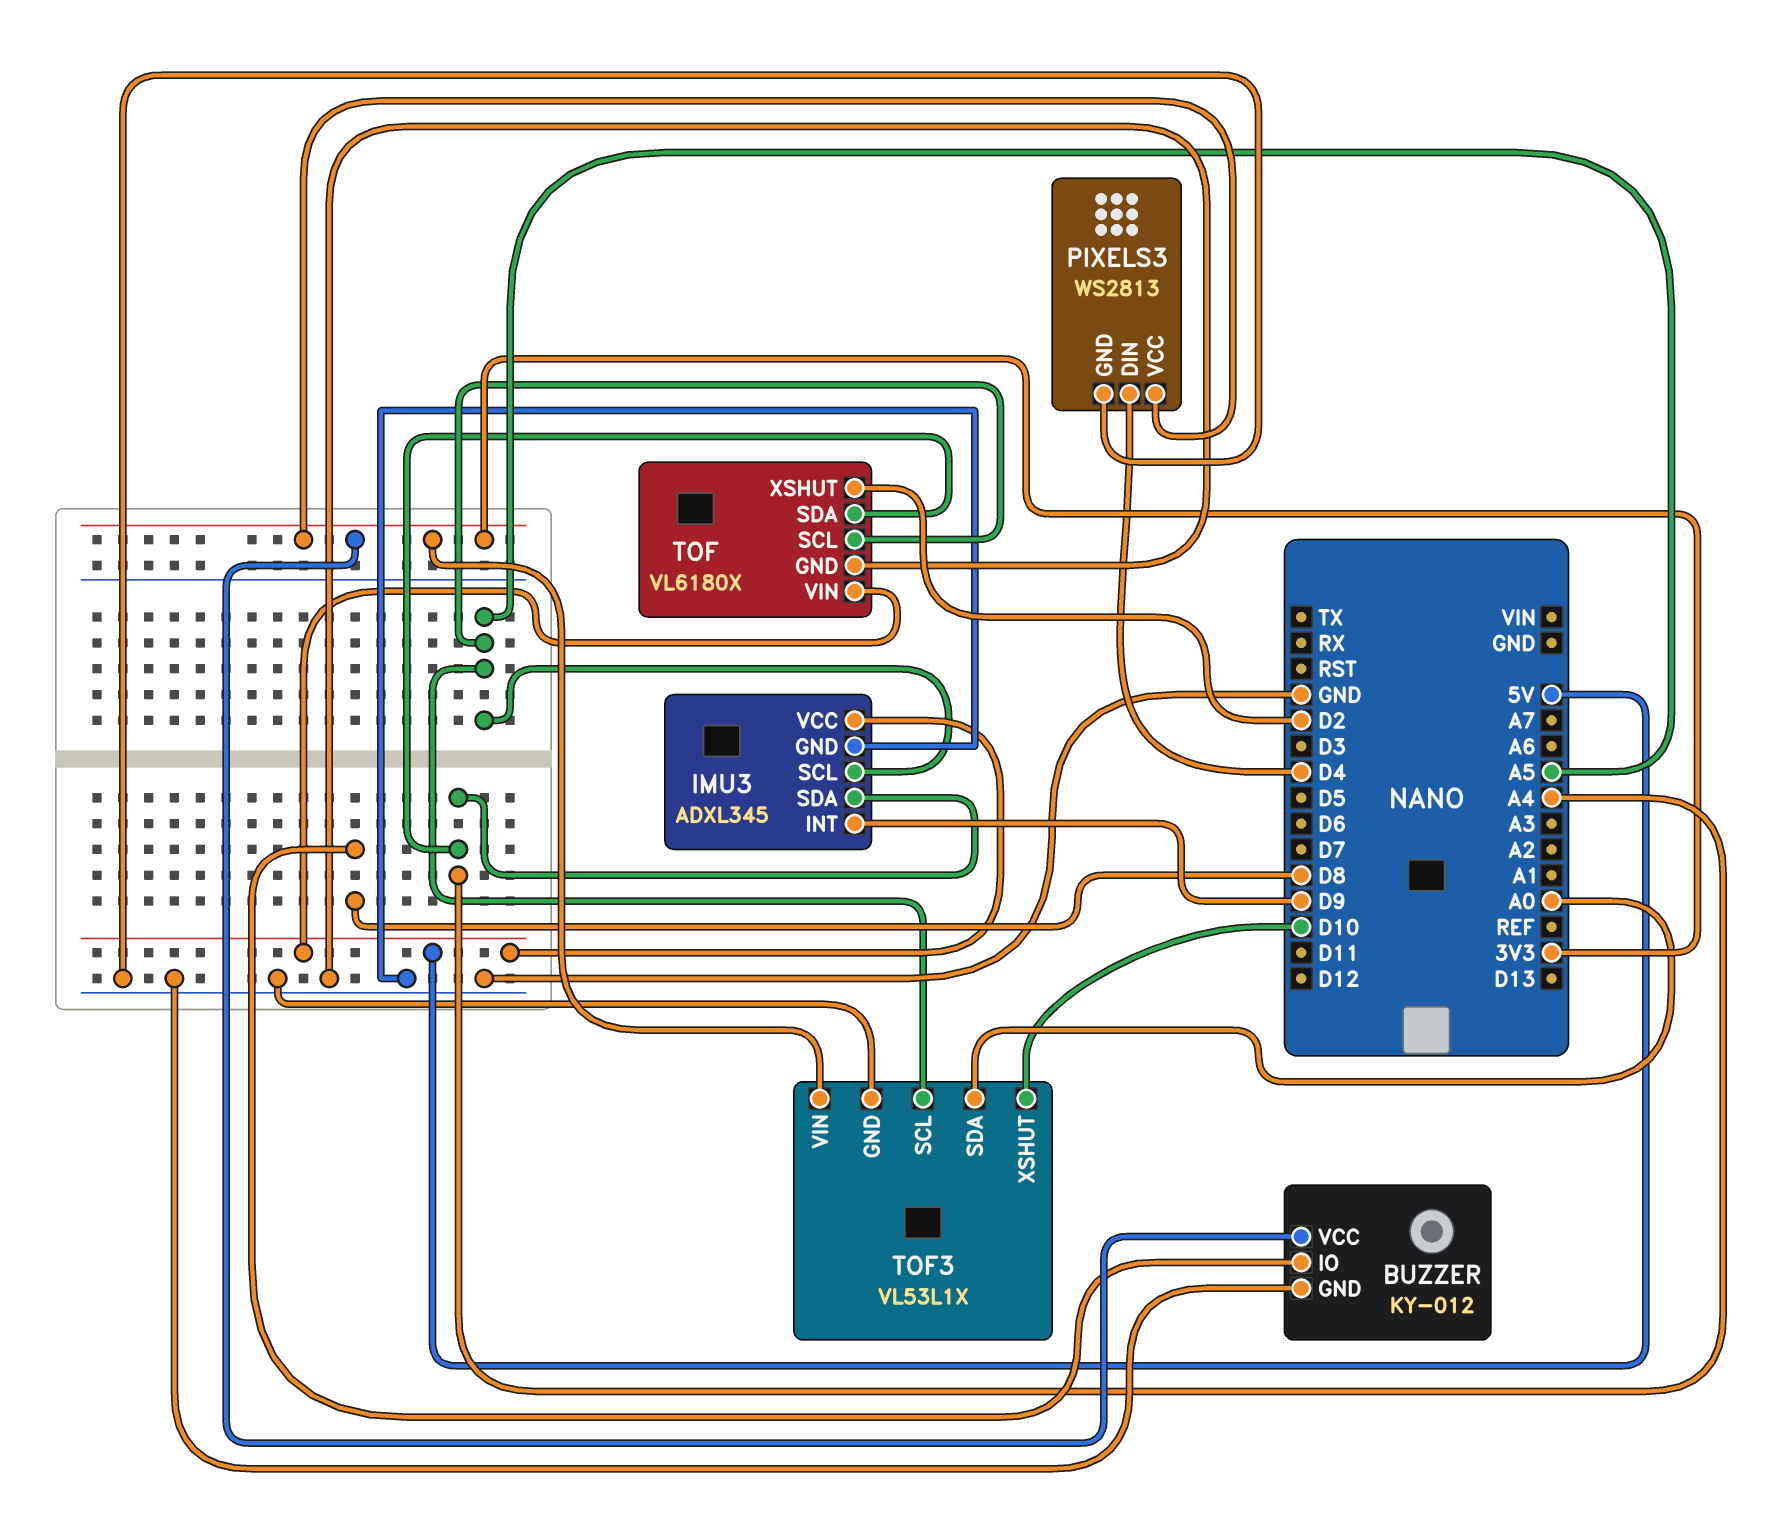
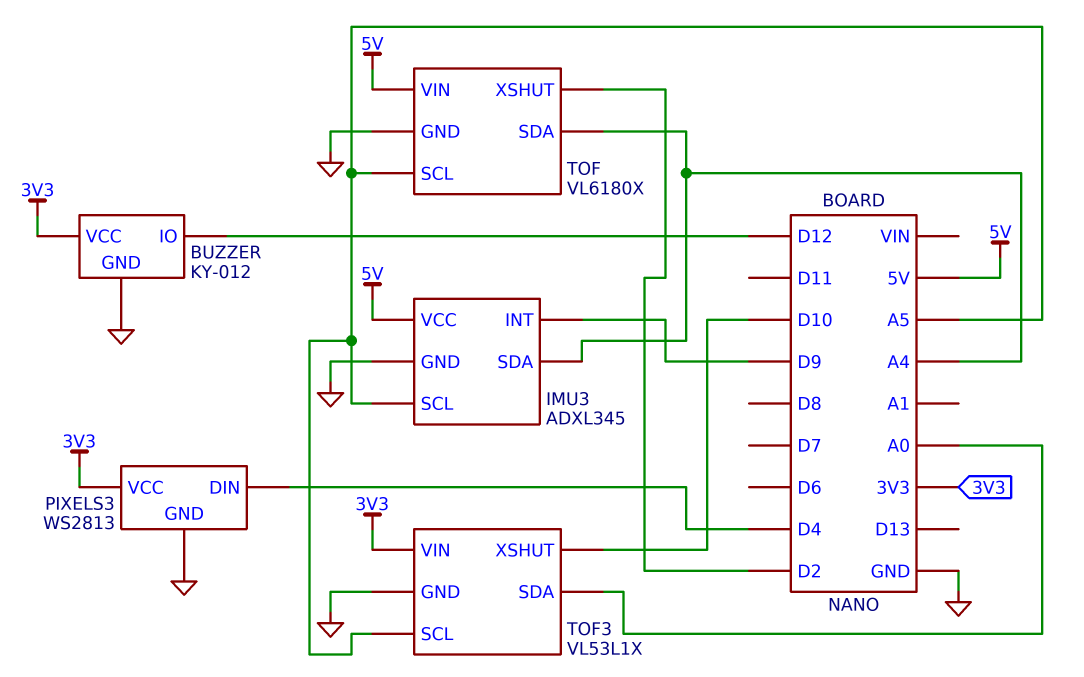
BUZZER pin IO: D8 -> D12

